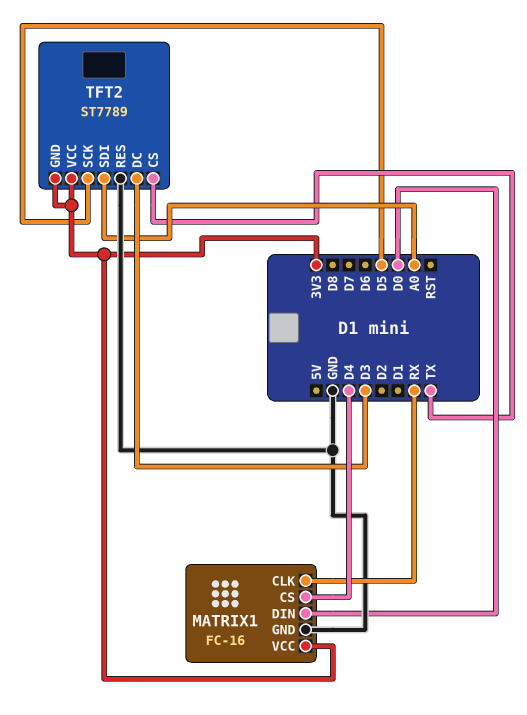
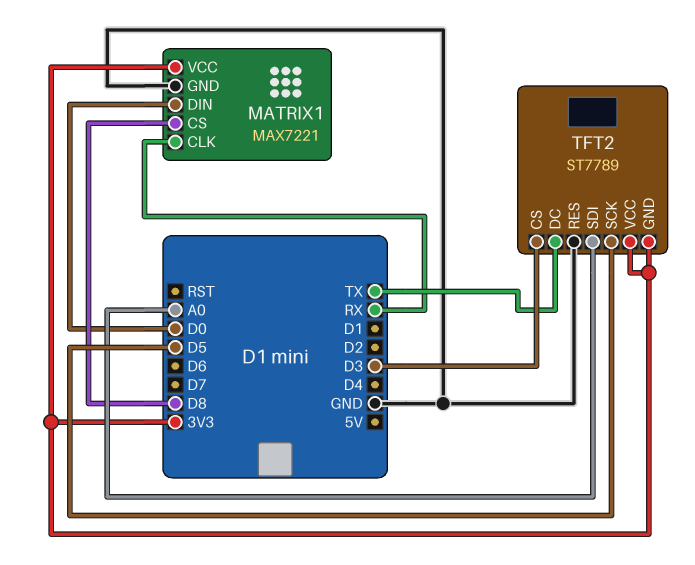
MATRIX1: FC-16 -> MAX7221
MATRIX1 pin CS: D4 -> D8
TFT2 pin CS: TX -> D3
TFT2 pin DC: D3 -> TX

